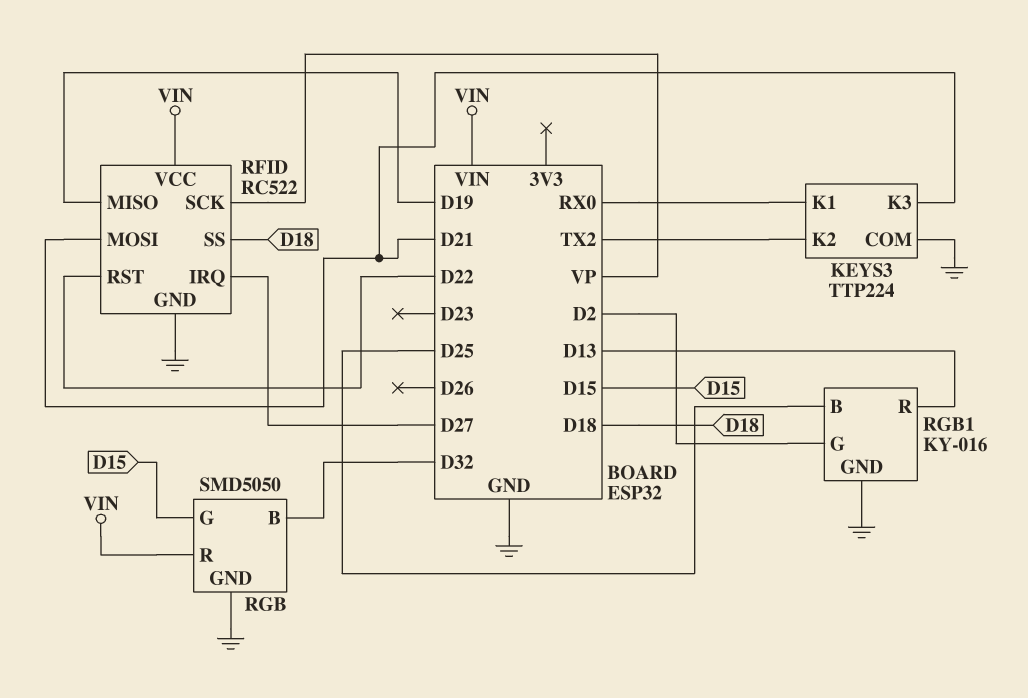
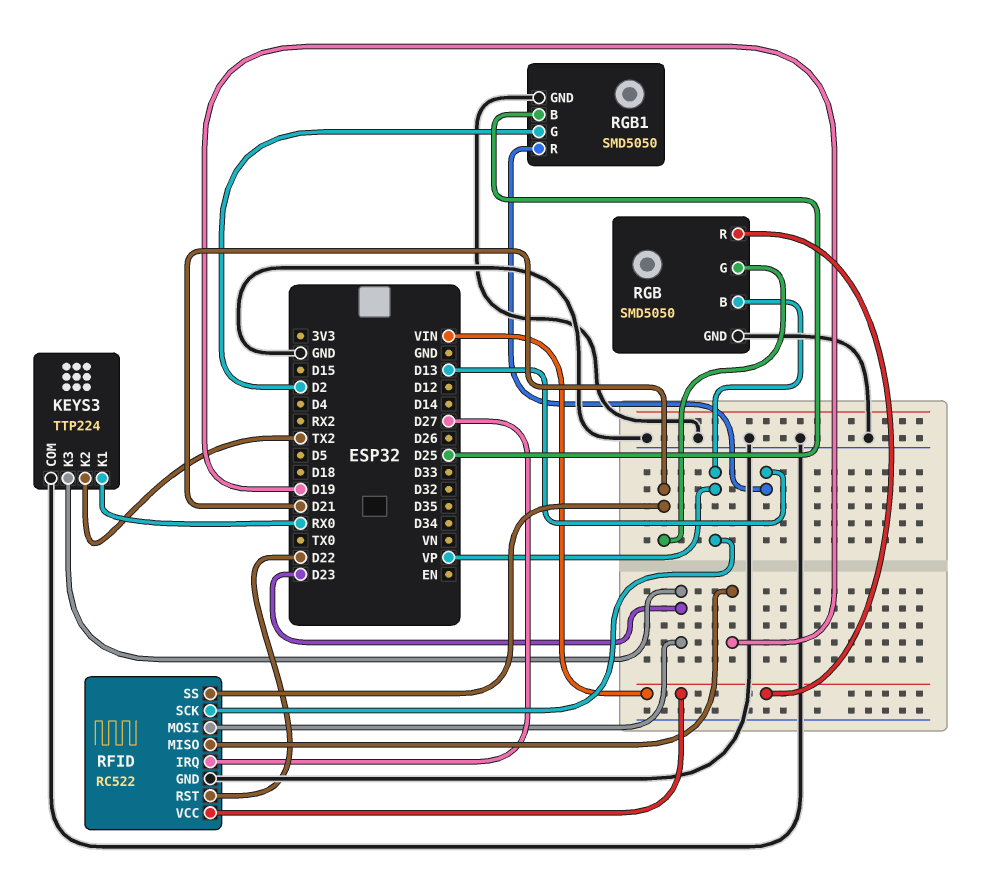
KEYS3 pin K3: D21 -> D23
RFID pin MOSI: D21 -> D23
RFID pin SS: D18 -> D21
RGB pin B: D32 -> VP
RGB pin G: D15 -> D21
RGB1: KY-016 -> SMD5050

